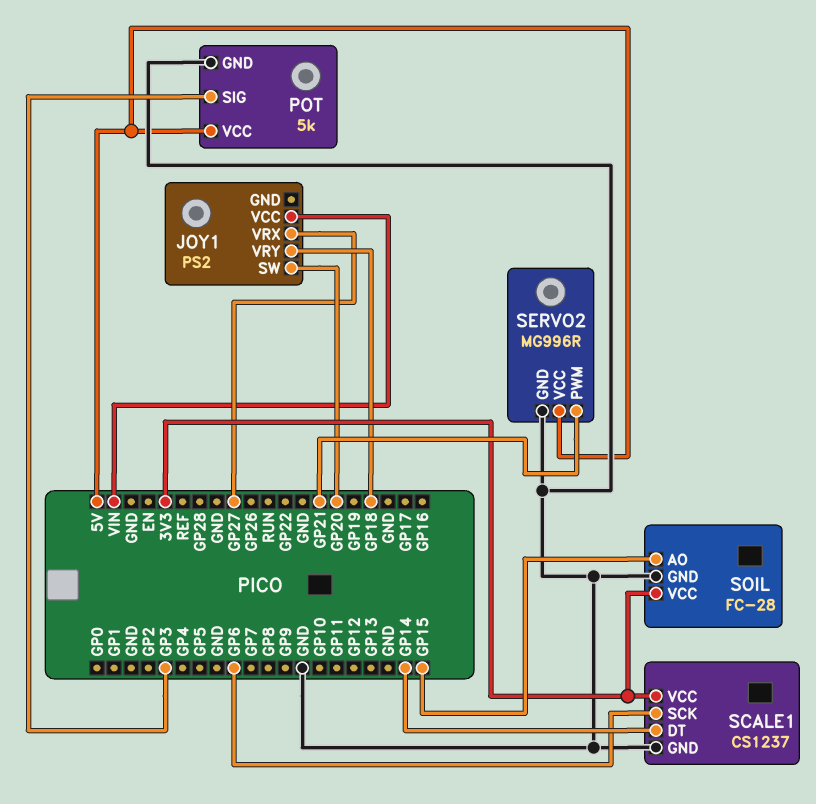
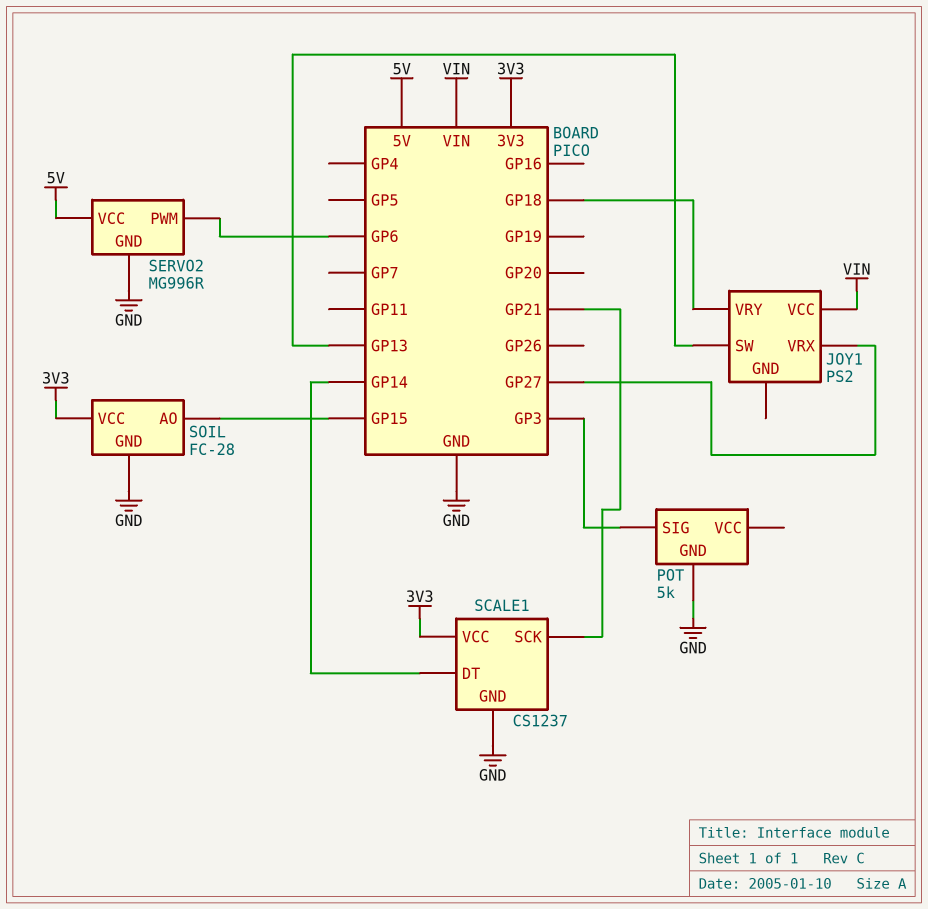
JOY1 pin SW: GP20 -> GP13
POT pin VCC: 5V -> none
SCALE1 pin SCK: GP6 -> GP21
SERVO2 pin PWM: GP21 -> GP6

